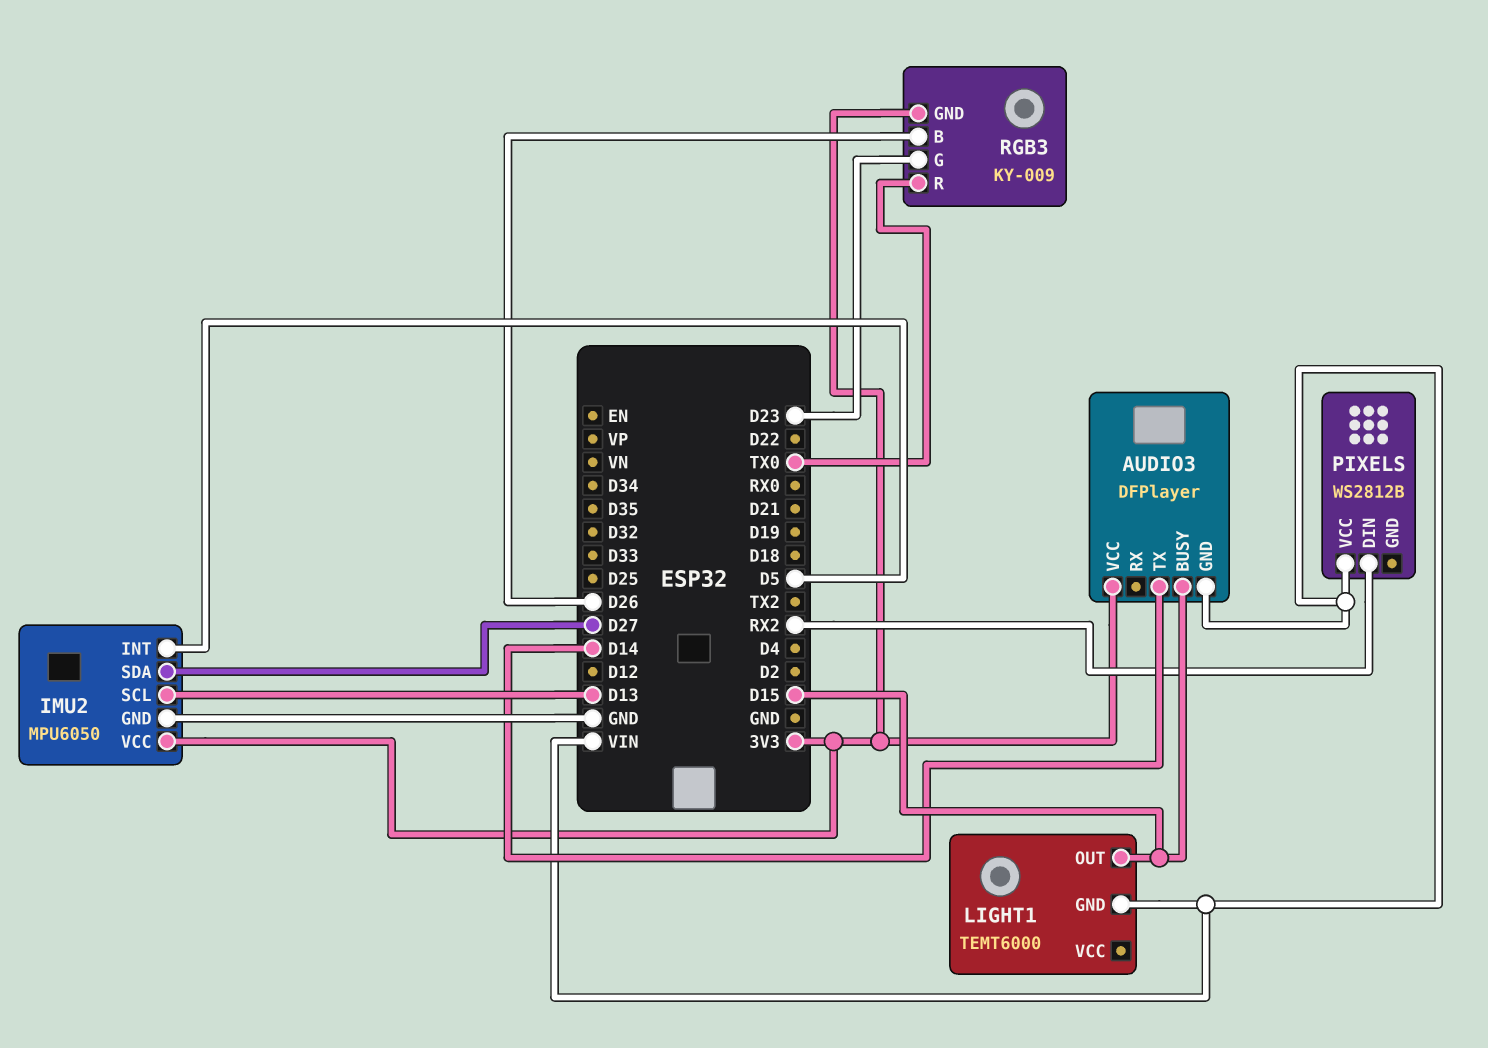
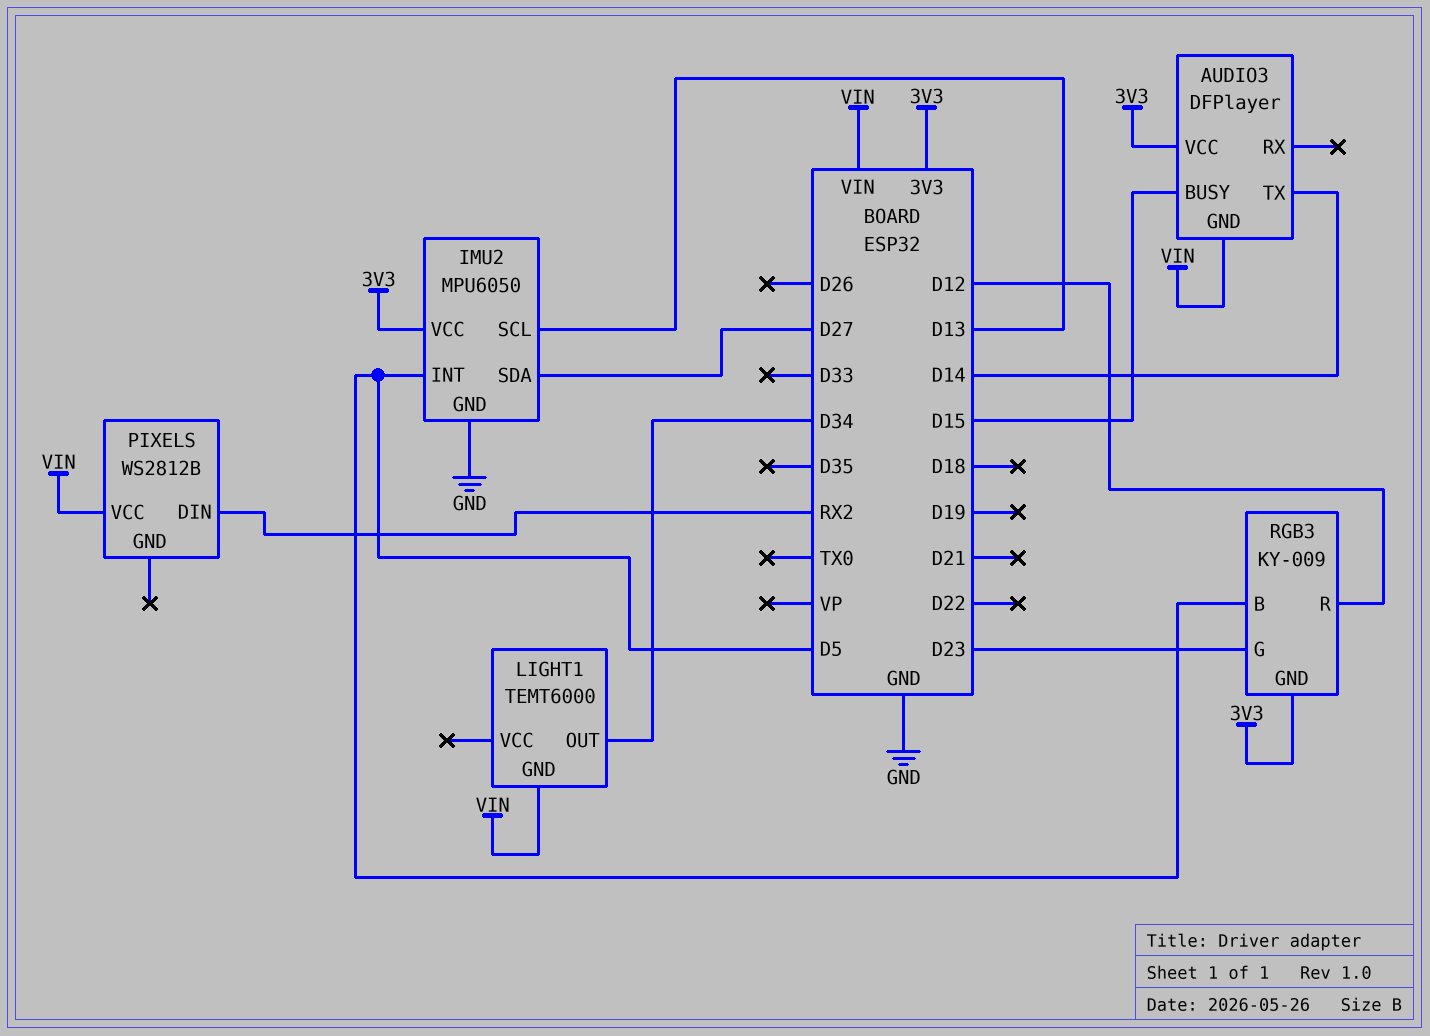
LIGHT1 pin OUT: D15 -> D34
RGB3 pin B: D26 -> D5
RGB3 pin R: TX0 -> D12

